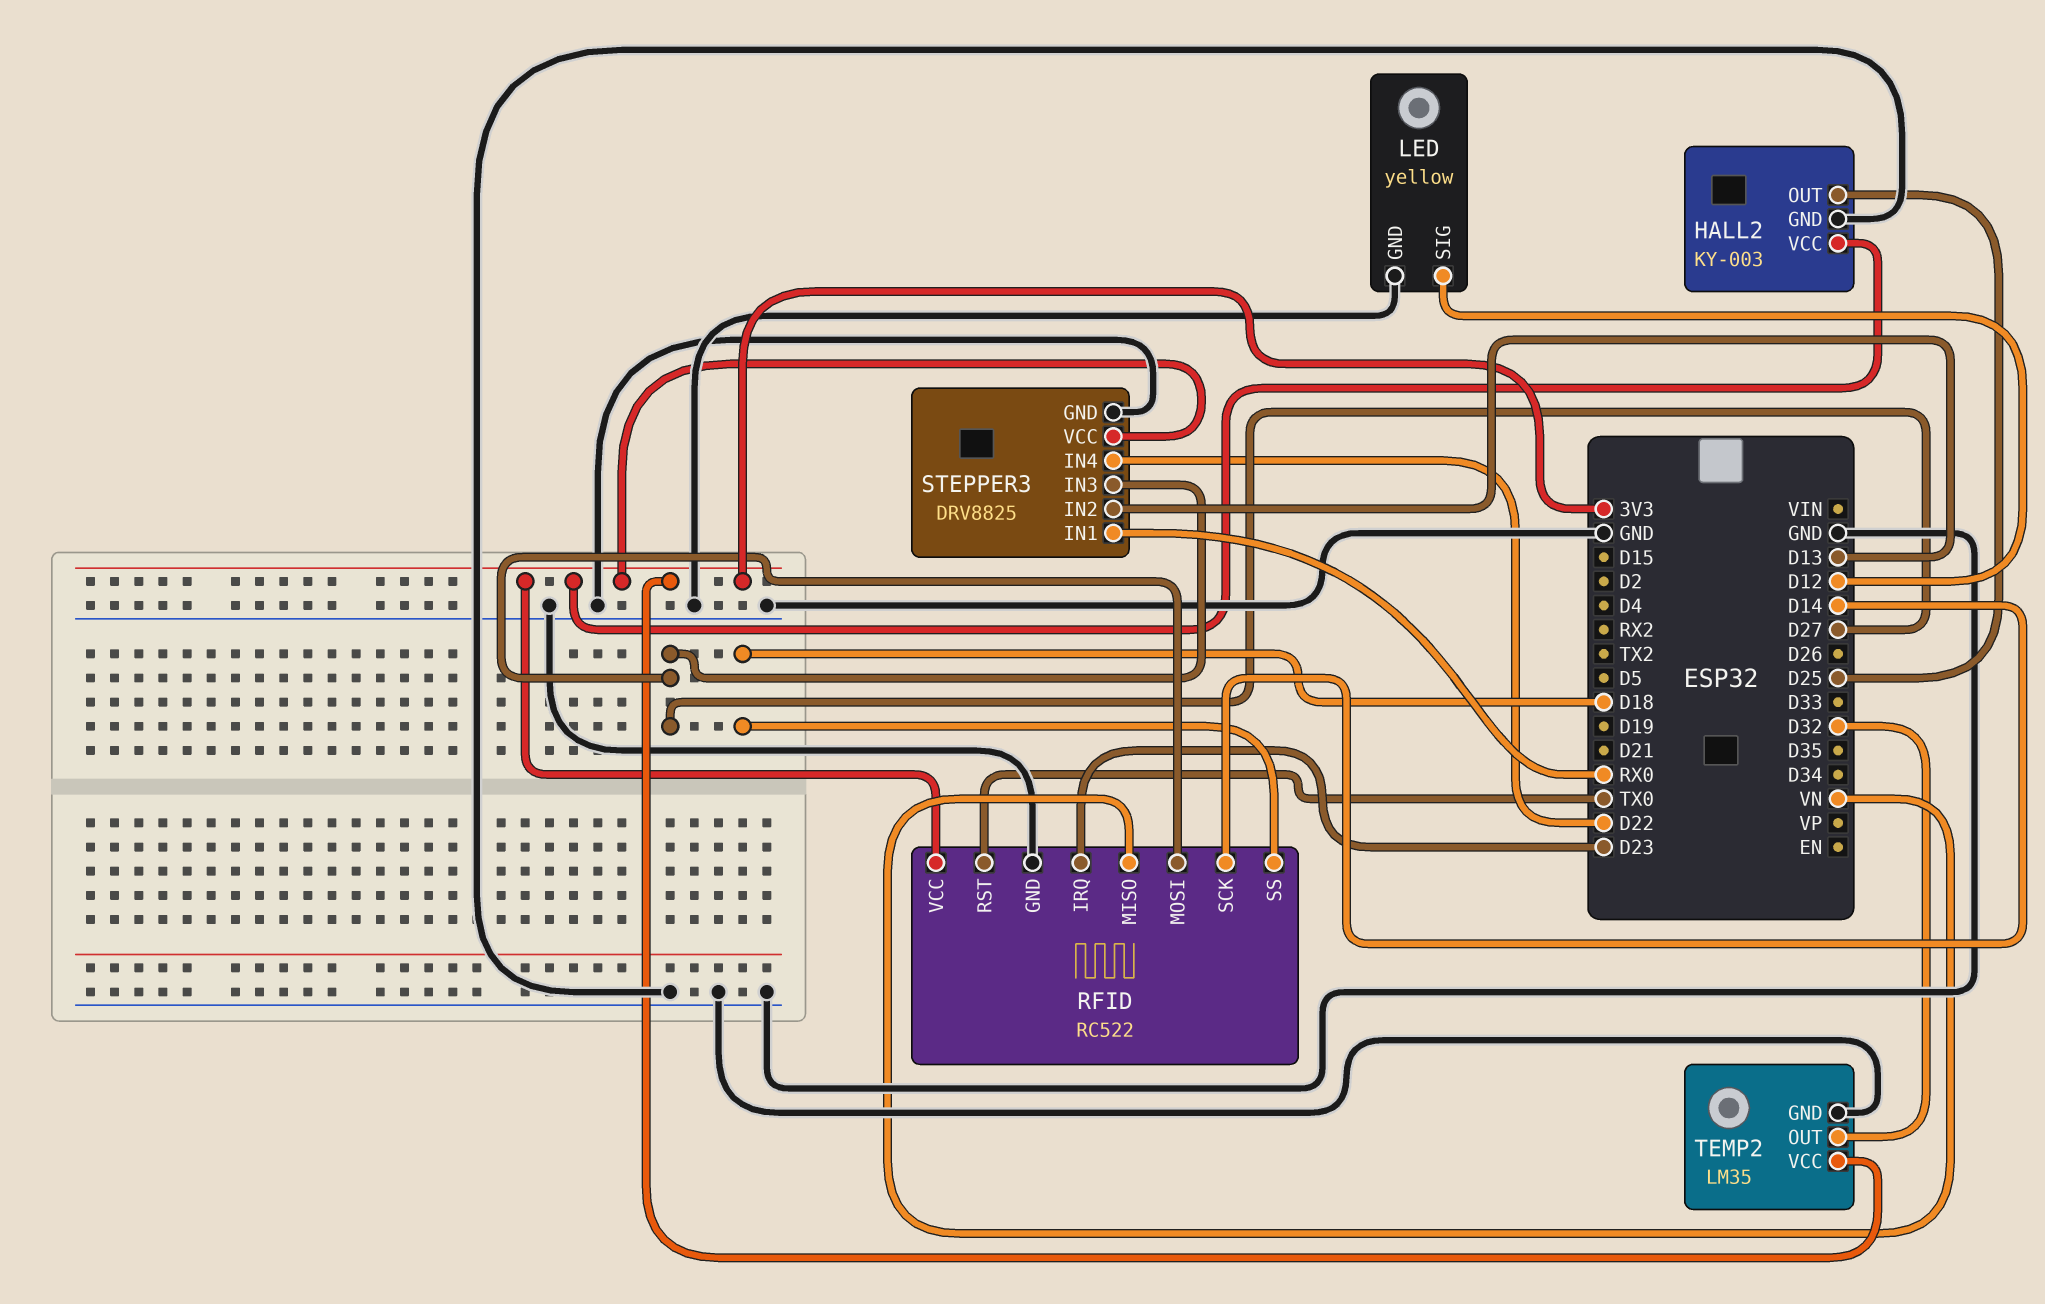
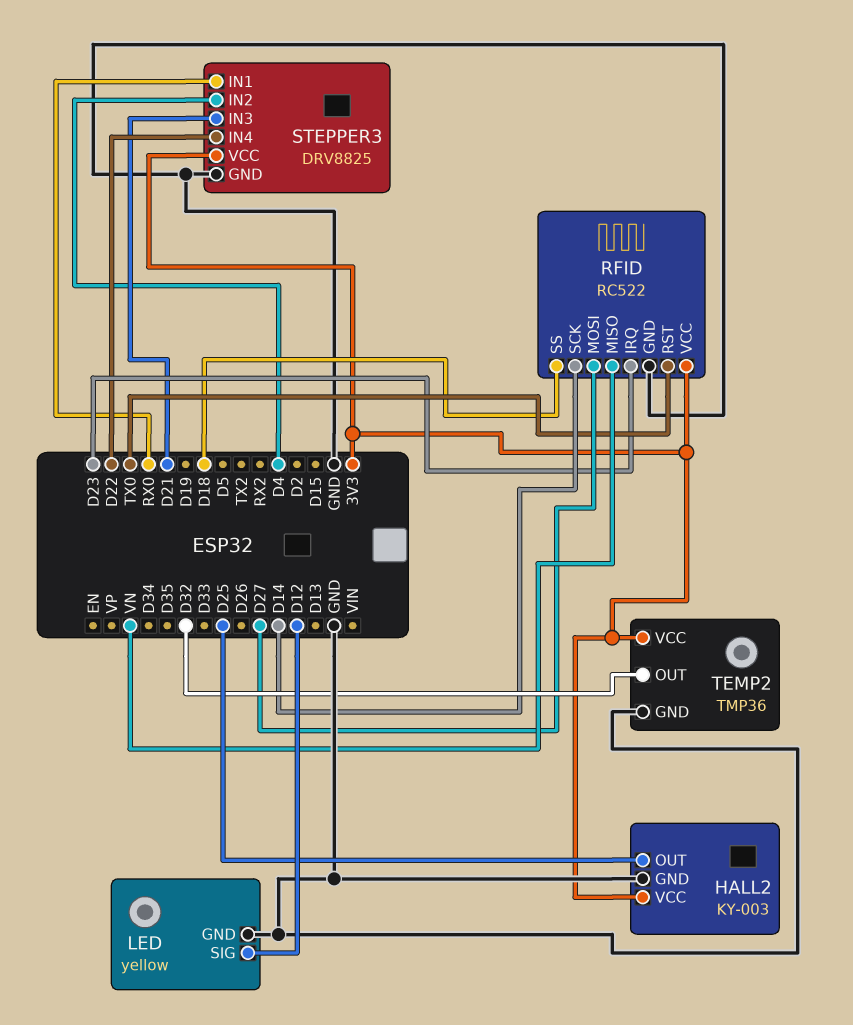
STEPPER3 pin IN2: D13 -> D4
STEPPER3 pin IN3: D27 -> D21
TEMP2: LM35 -> TMP36

